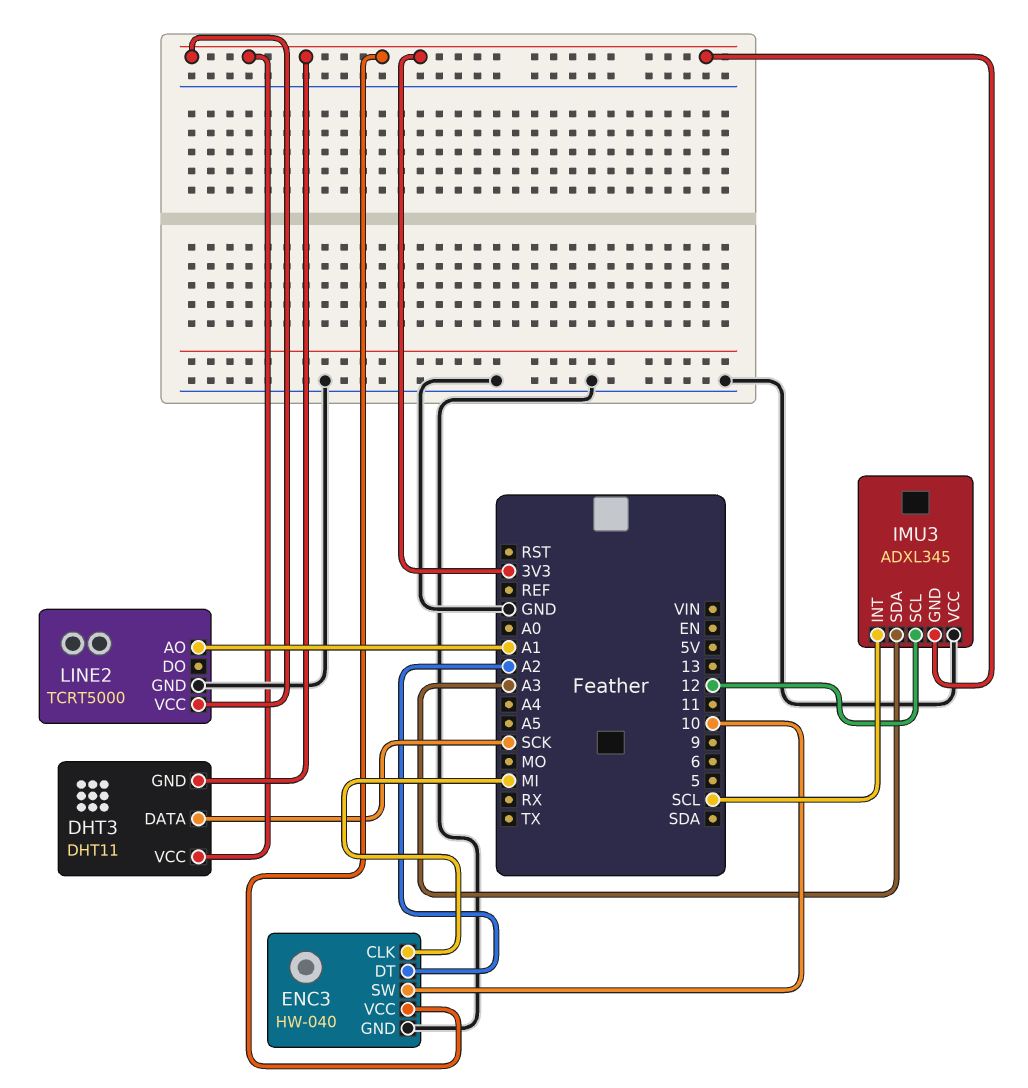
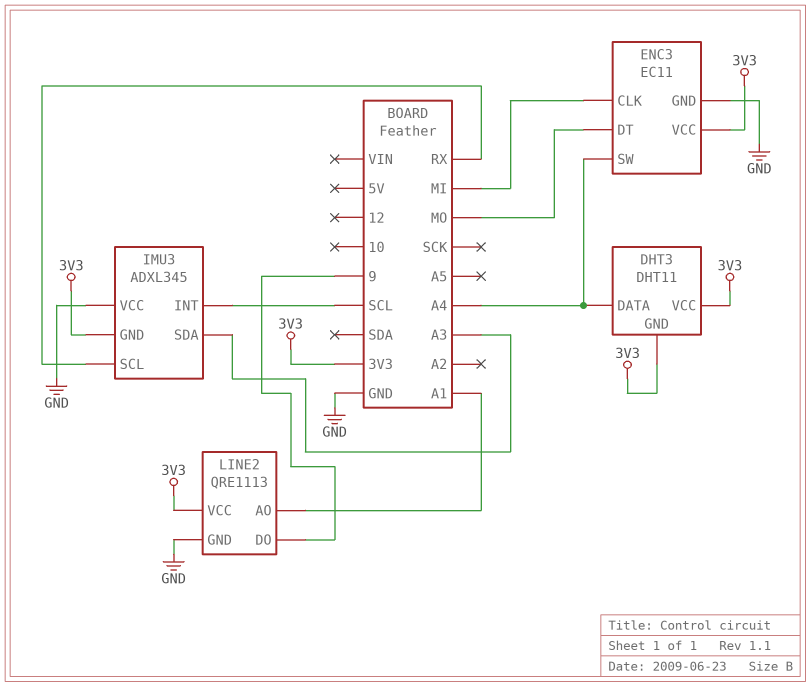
DHT3 pin DATA: SCK -> A4
ENC3: HW-040 -> EC11
ENC3 pin DT: A2 -> MO
ENC3 pin SW: 10 -> A4
IMU3 pin SCL: 12 -> RX
LINE2: TCRT5000 -> QRE1113
LINE2 pin DO: none -> 9

